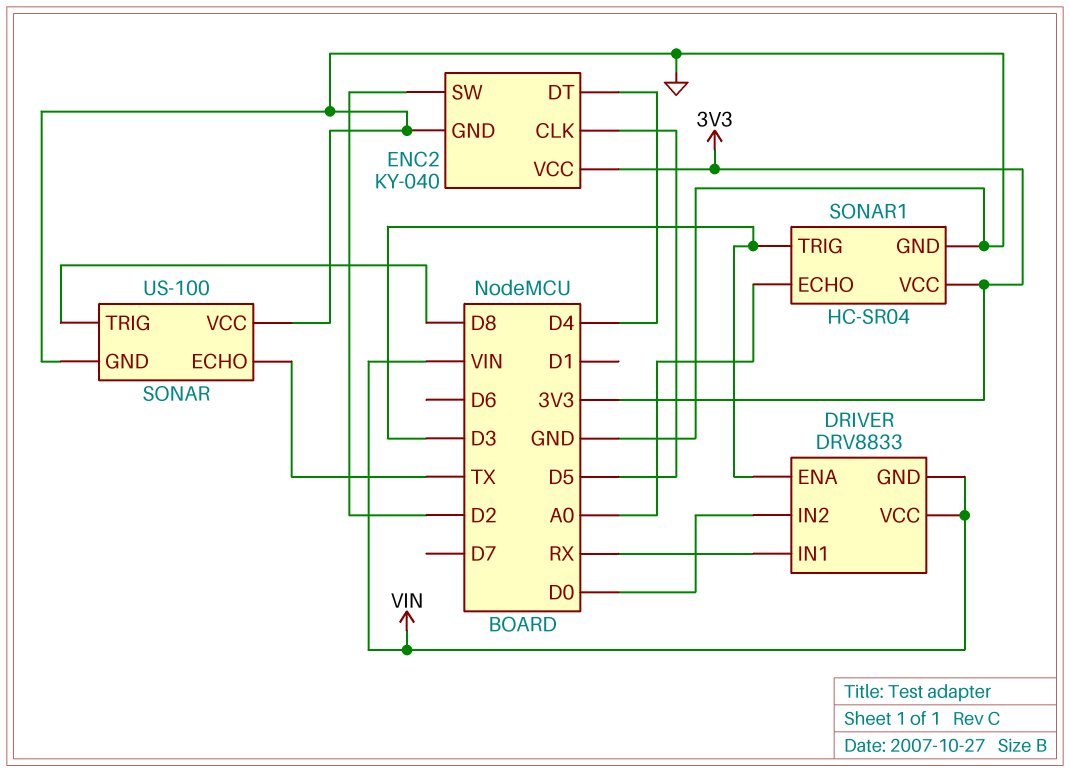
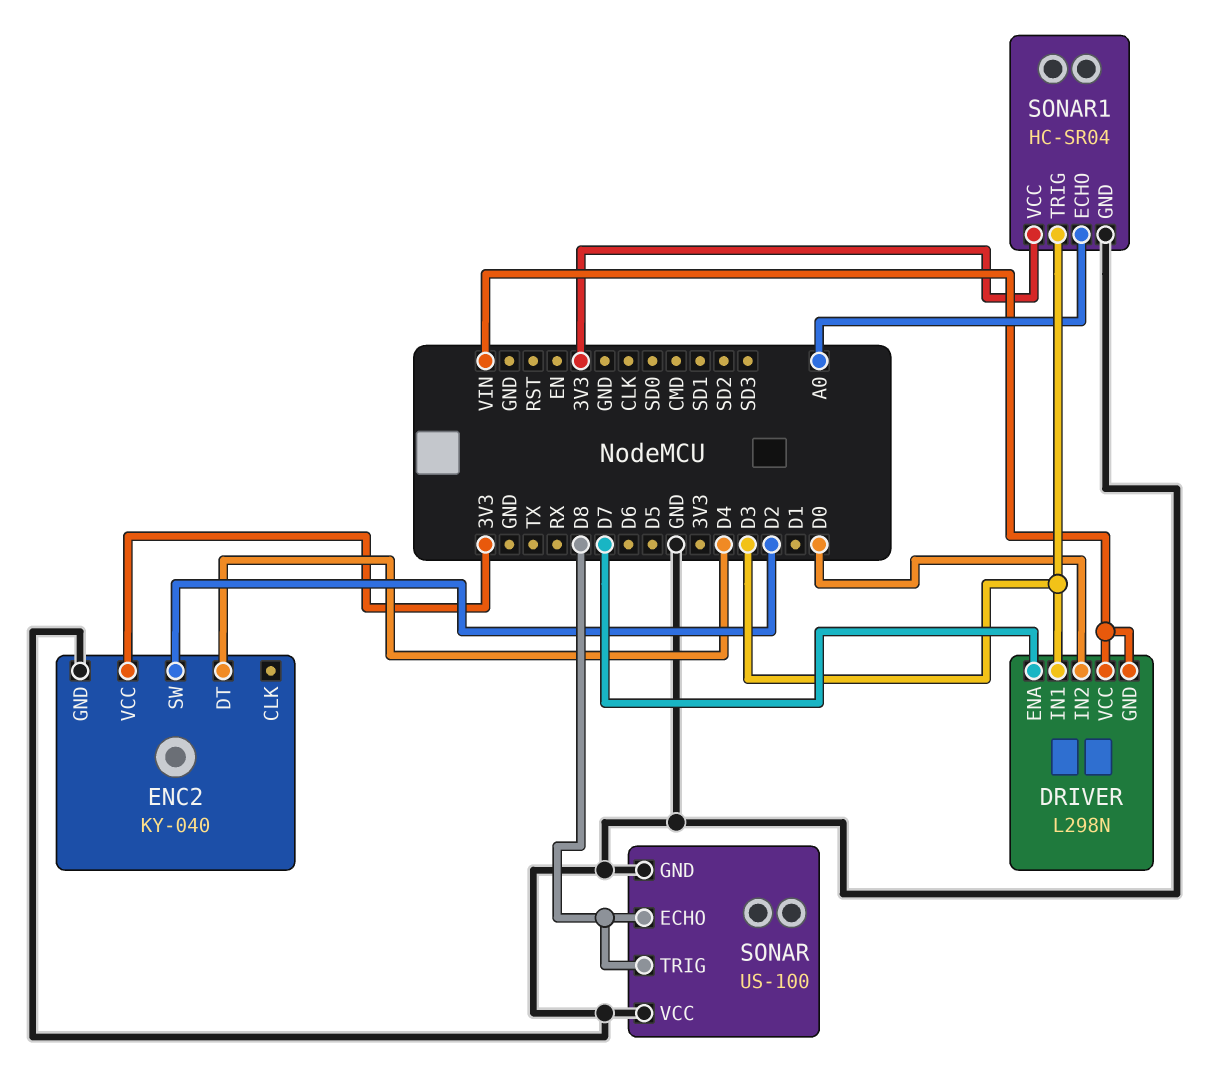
DRIVER: DRV8833 -> L298N
DRIVER pin ENA: D3 -> D7
DRIVER pin IN1: RX -> D3
ENC2 pin CLK: D5 -> none
SONAR pin ECHO: TX -> D8

